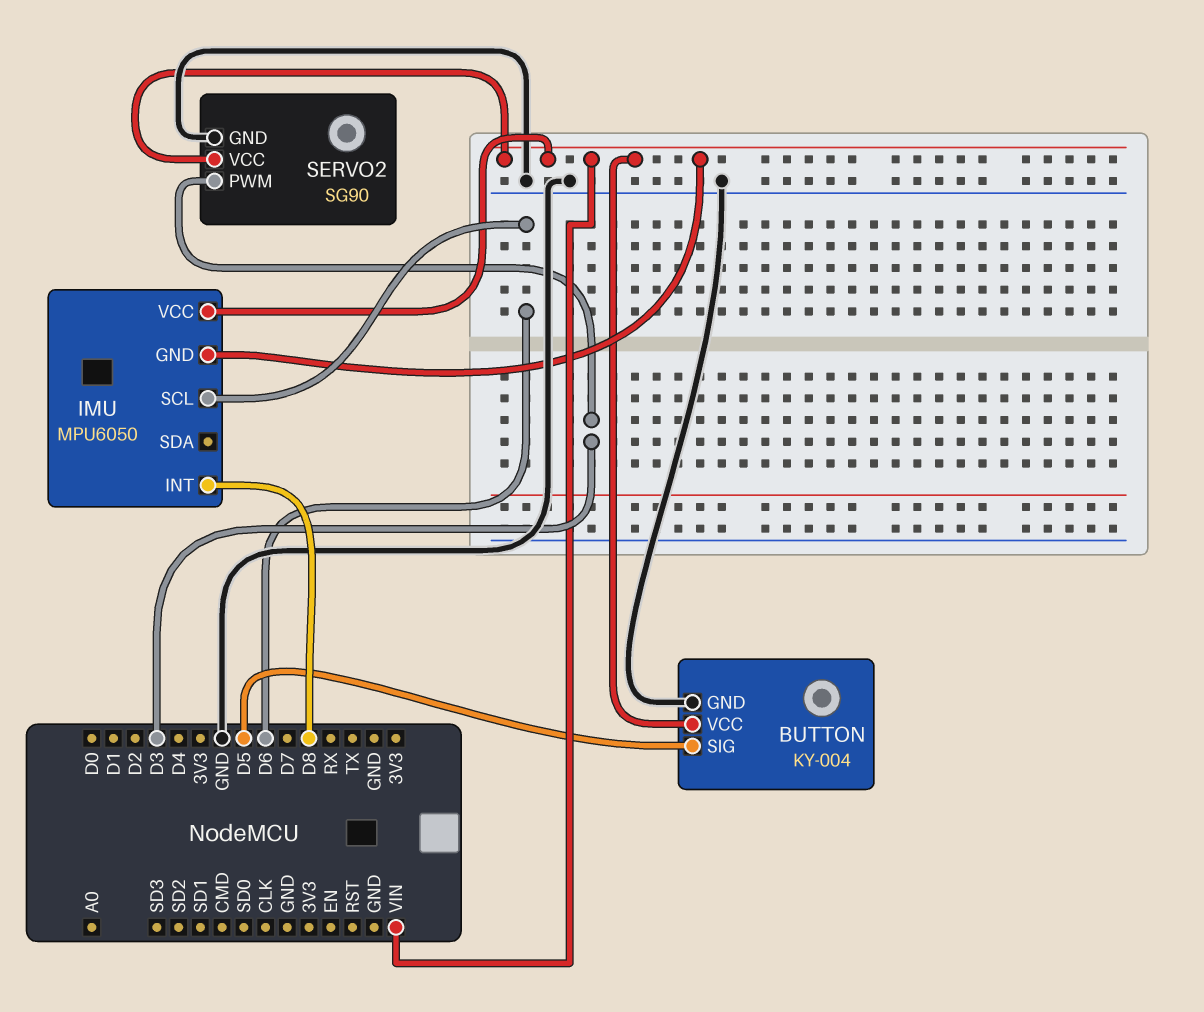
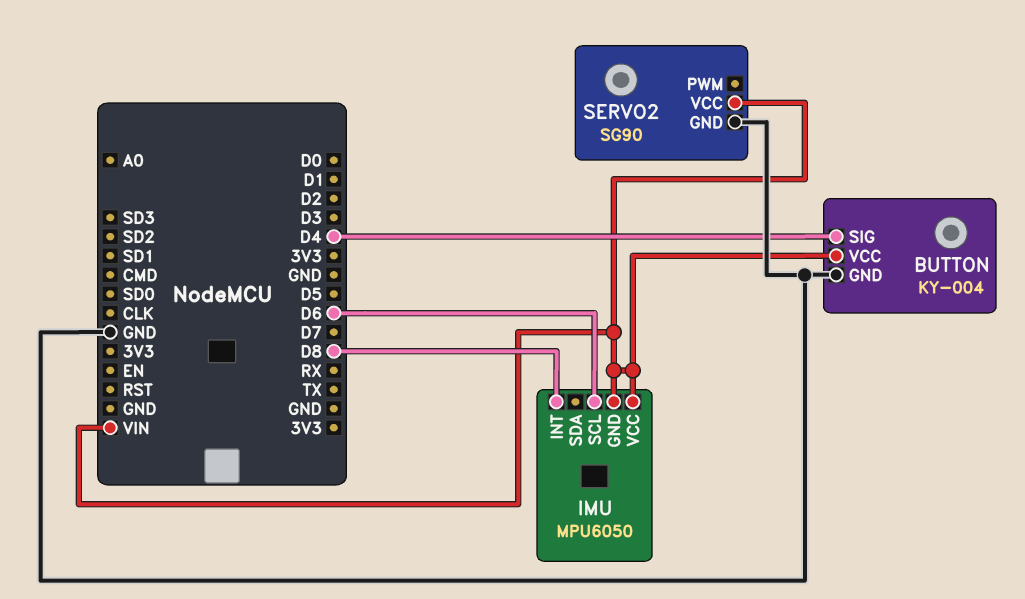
BUTTON pin SIG: D5 -> D4
SERVO2 pin PWM: D3 -> none

